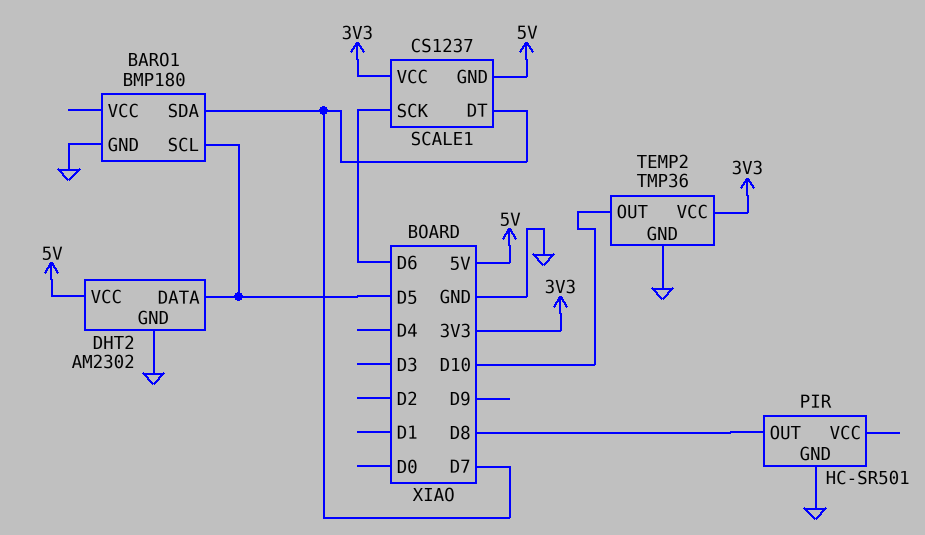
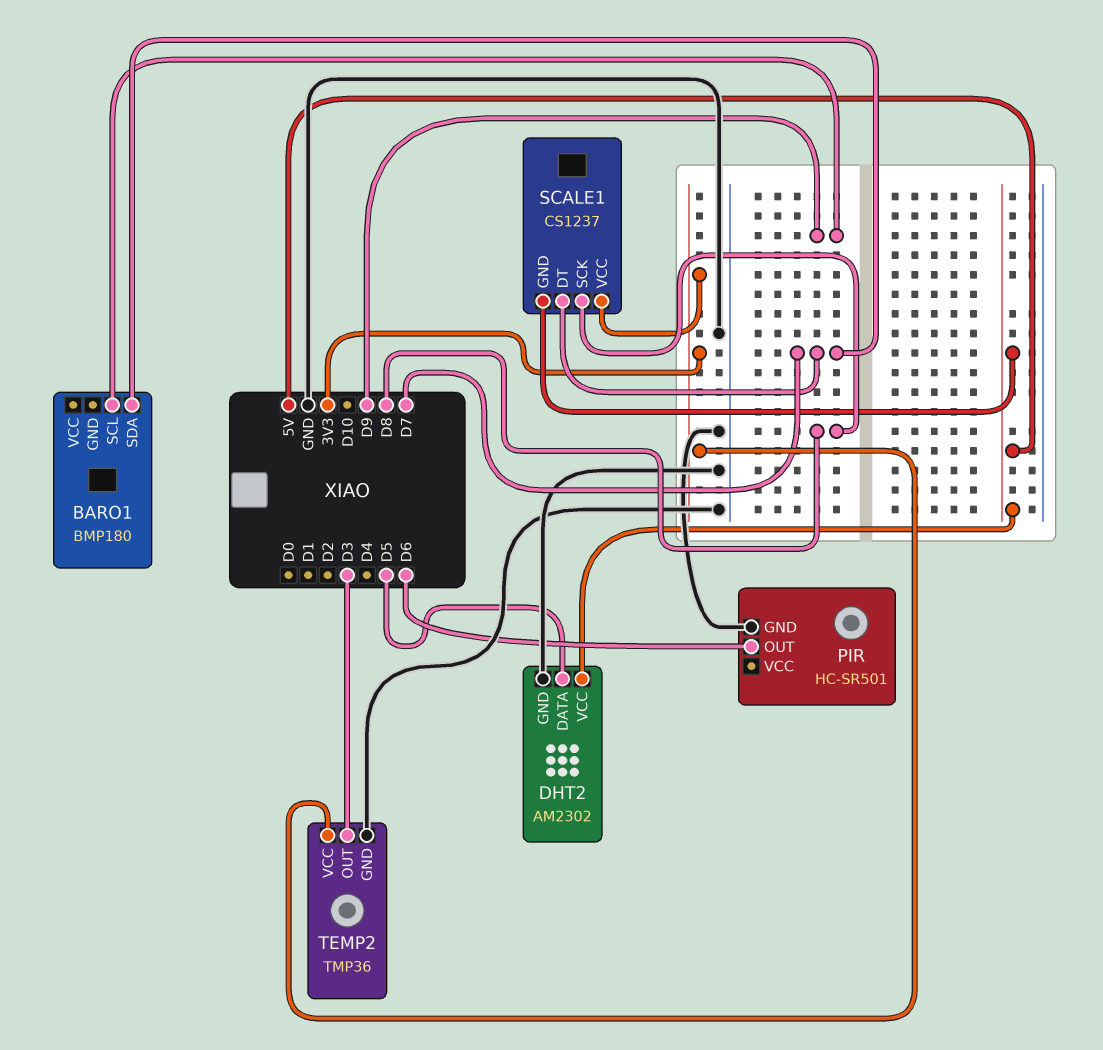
BARO1 pin GND: GND -> none
BARO1 pin SCL: D5 -> D9
PIR pin OUT: D8 -> D6
SCALE1 pin SCK: D6 -> D8
TEMP2 pin OUT: D10 -> D3

